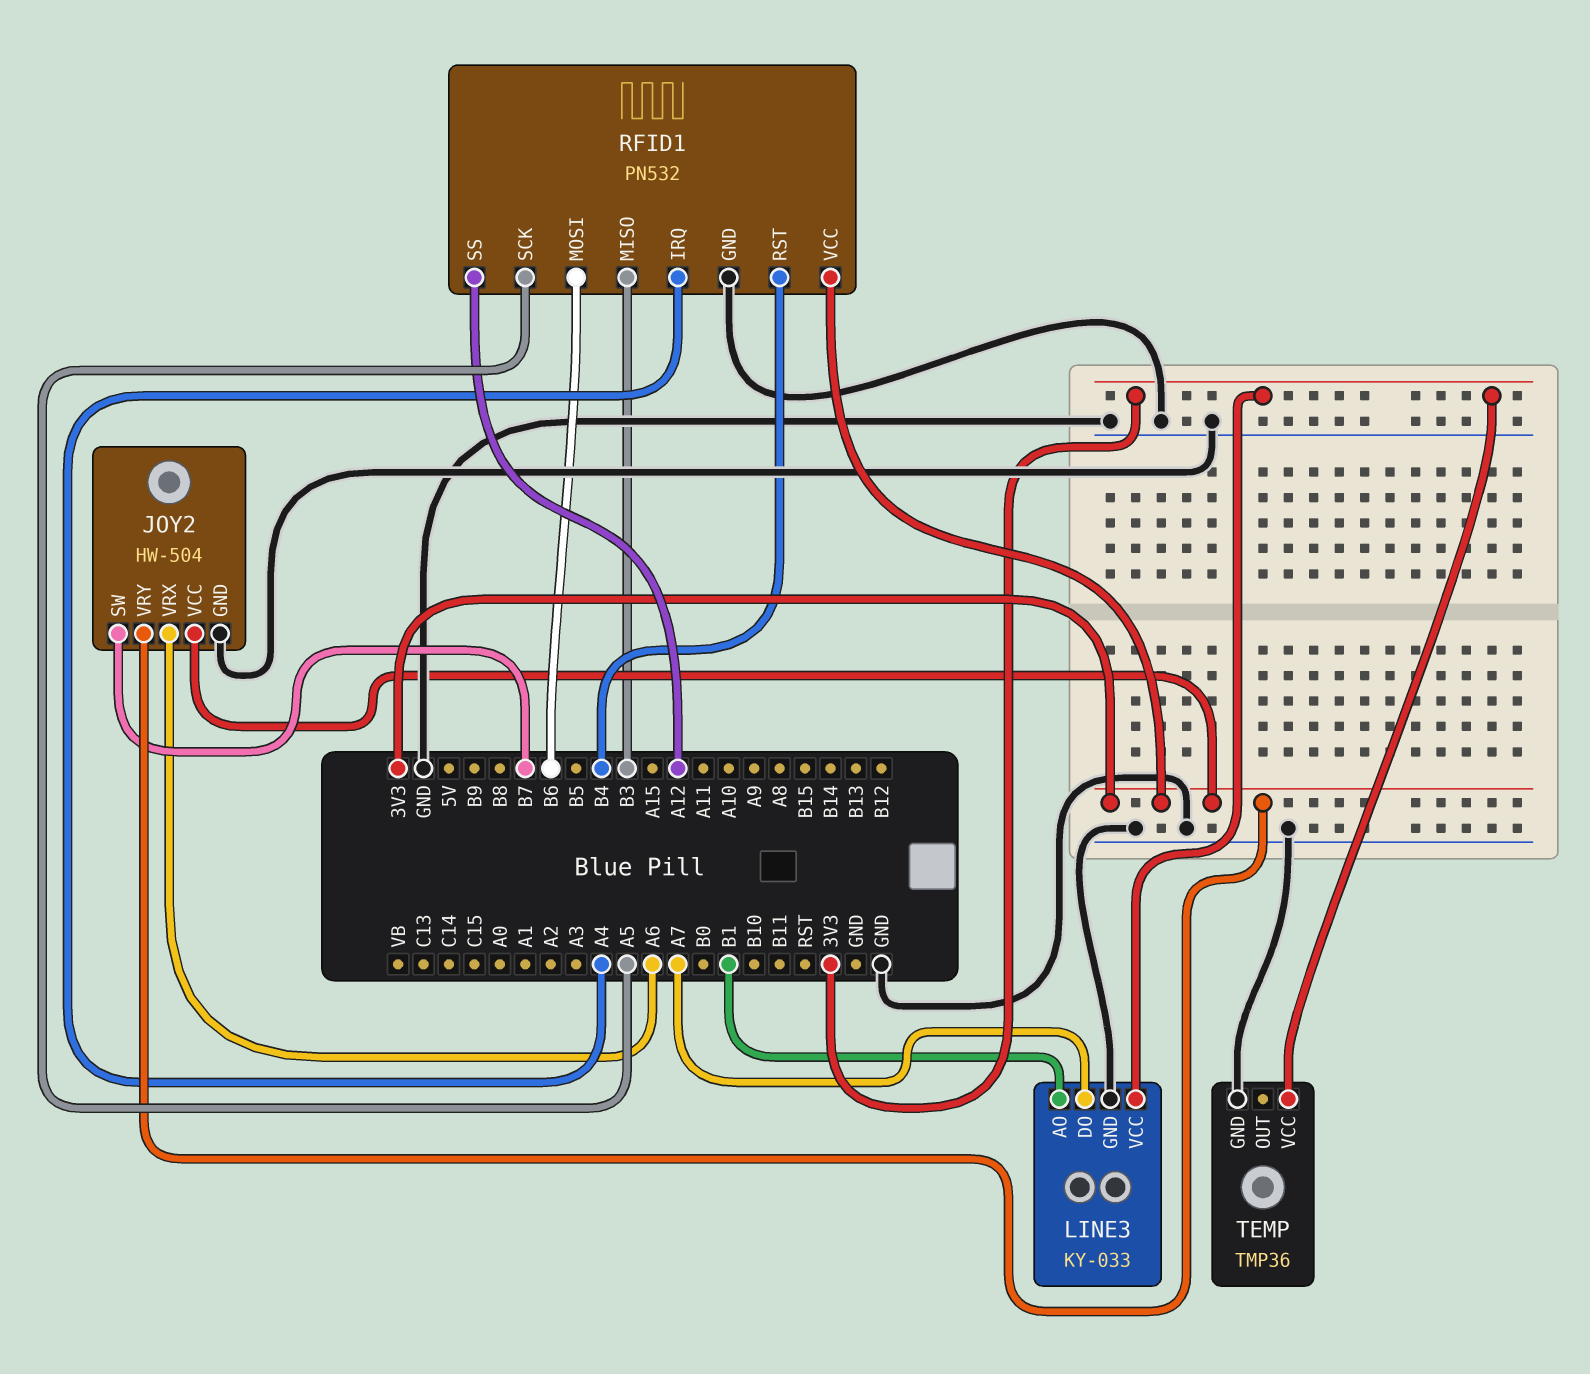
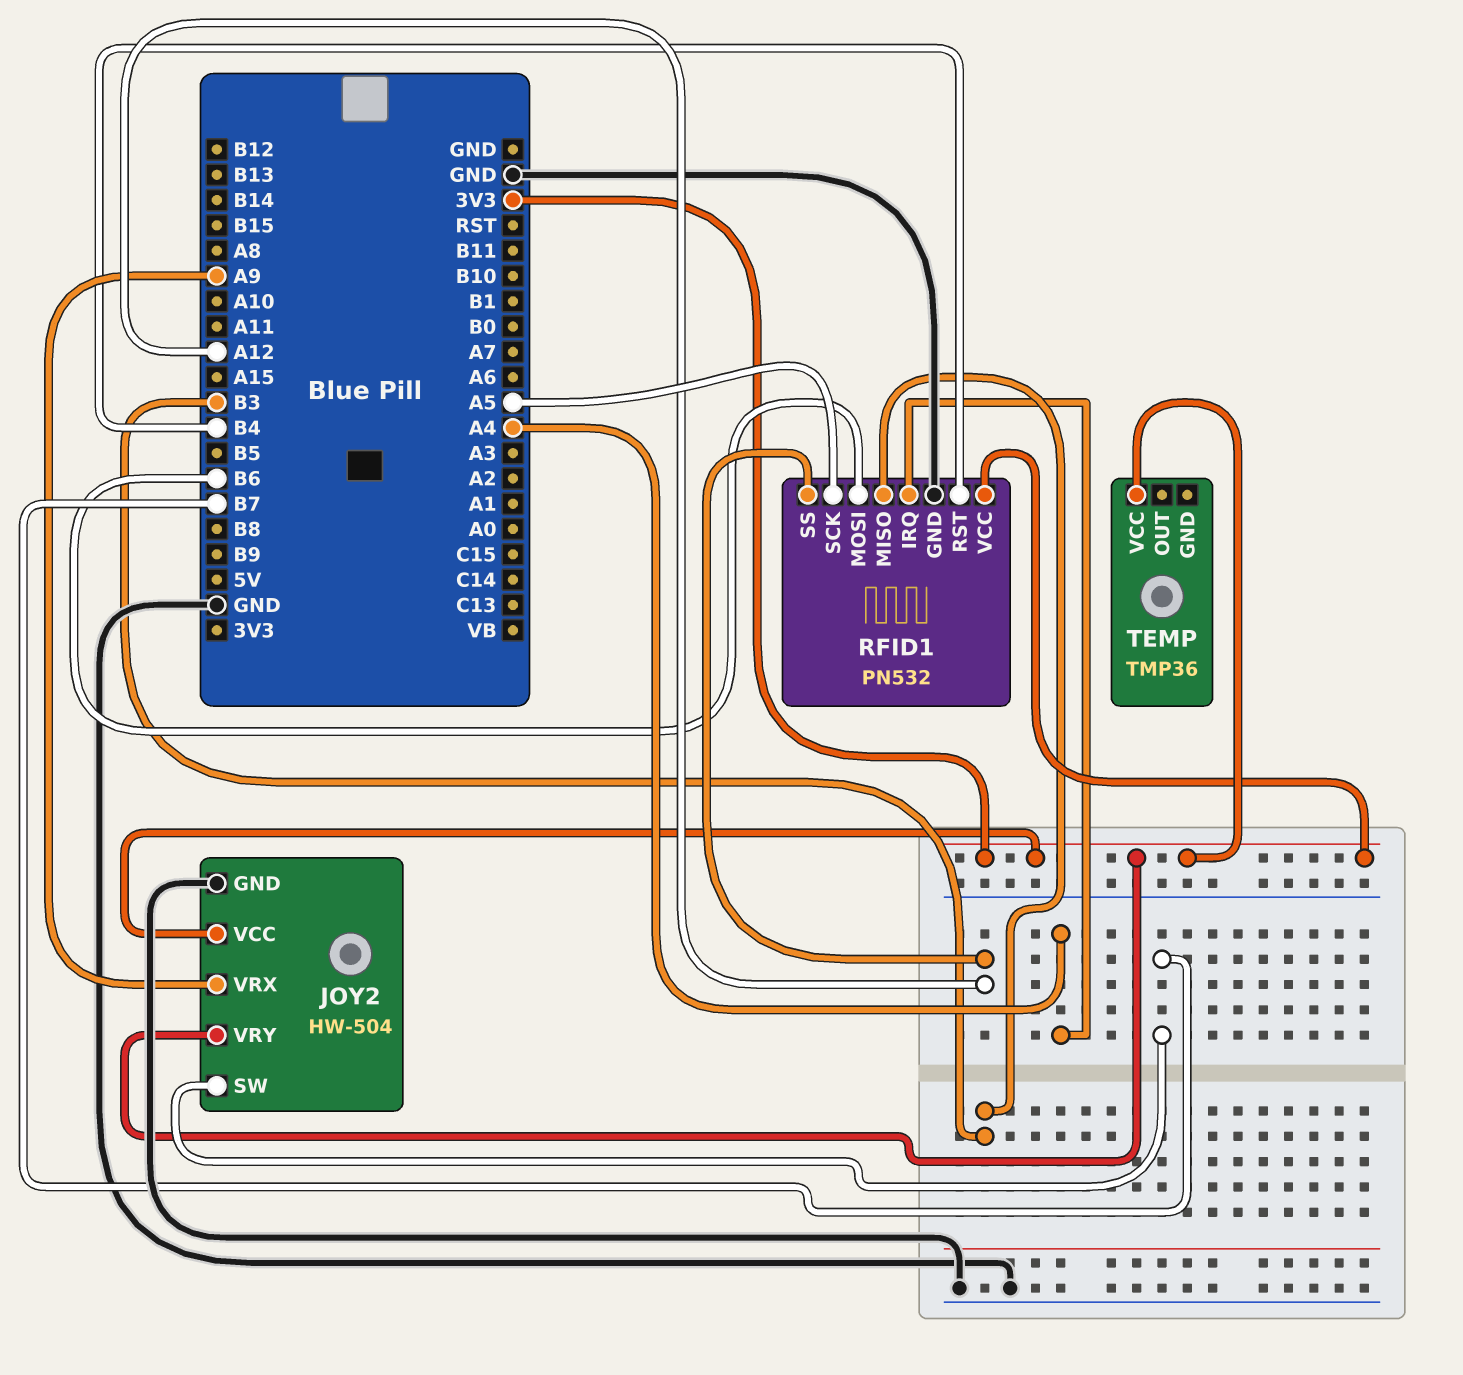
JOY2 pin VRX: A6 -> A9
LINE3: KY-033 -> none
LINE3 pin AO: B1 -> none
LINE3 pin DO: A7 -> none
LINE3 pin GND: GND -> none
LINE3 pin VCC: 3V3 -> none
TEMP pin GND: GND -> none

